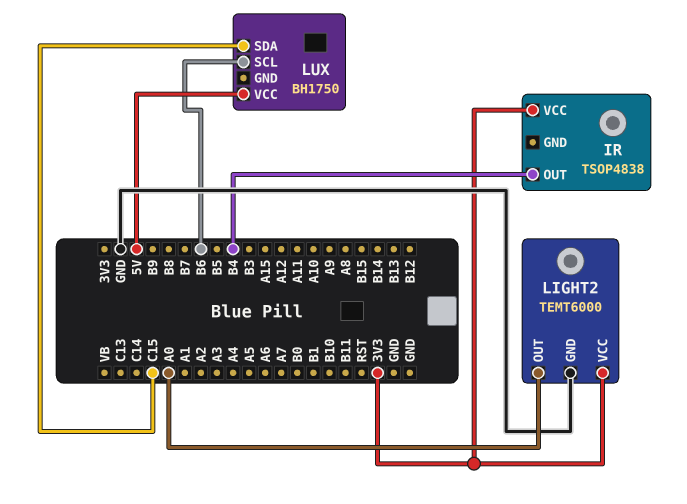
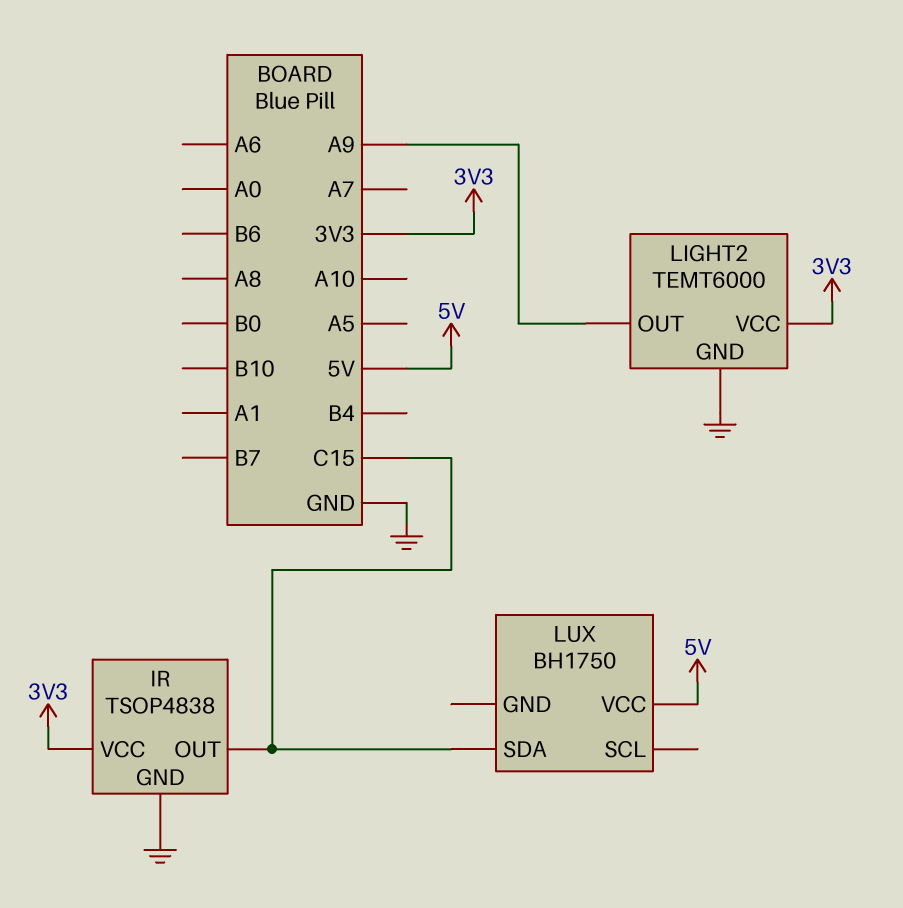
IR pin GND: none -> GND
IR pin OUT: B4 -> C15
LIGHT2 pin OUT: A0 -> A9
LUX pin SCL: B6 -> none

